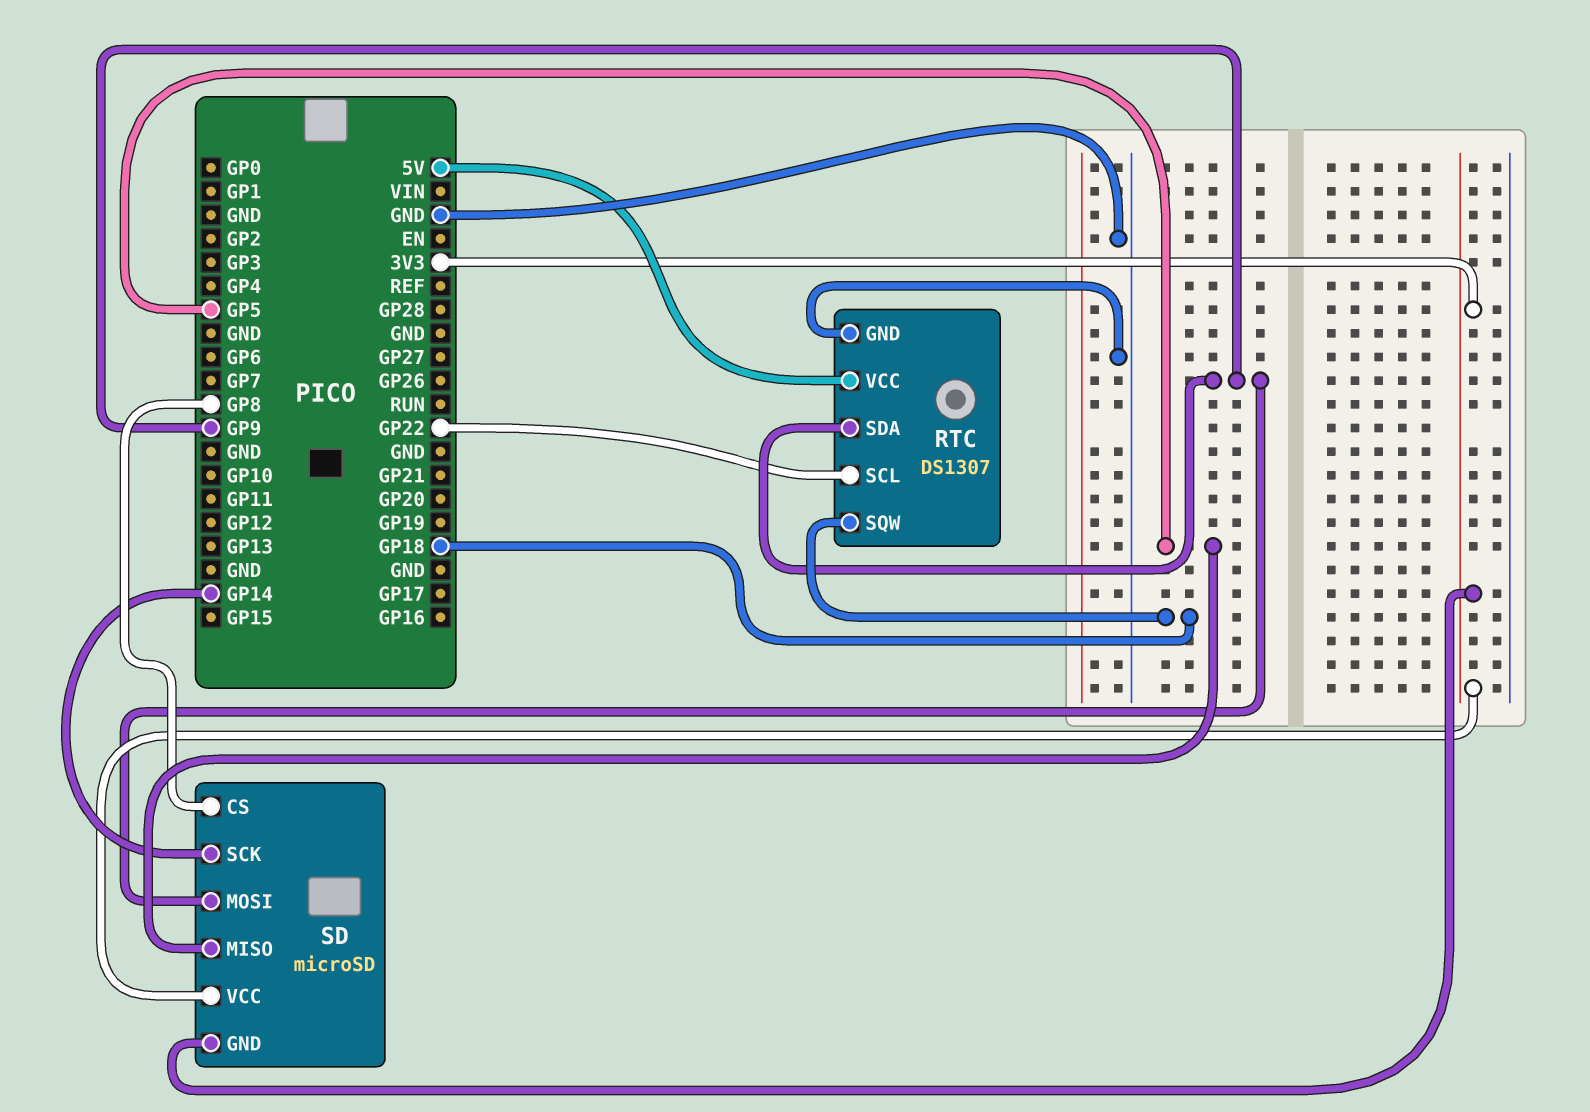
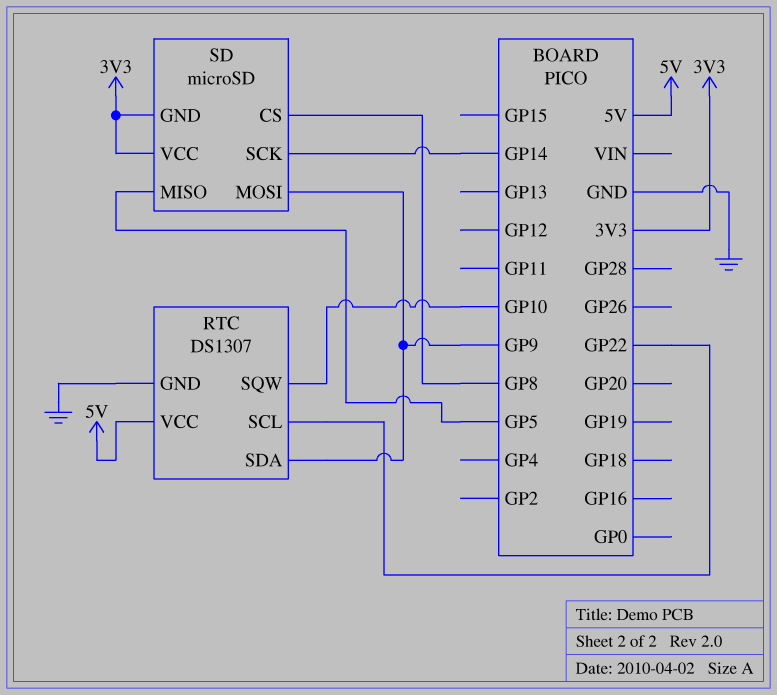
RTC pin SQW: GP18 -> GP10

